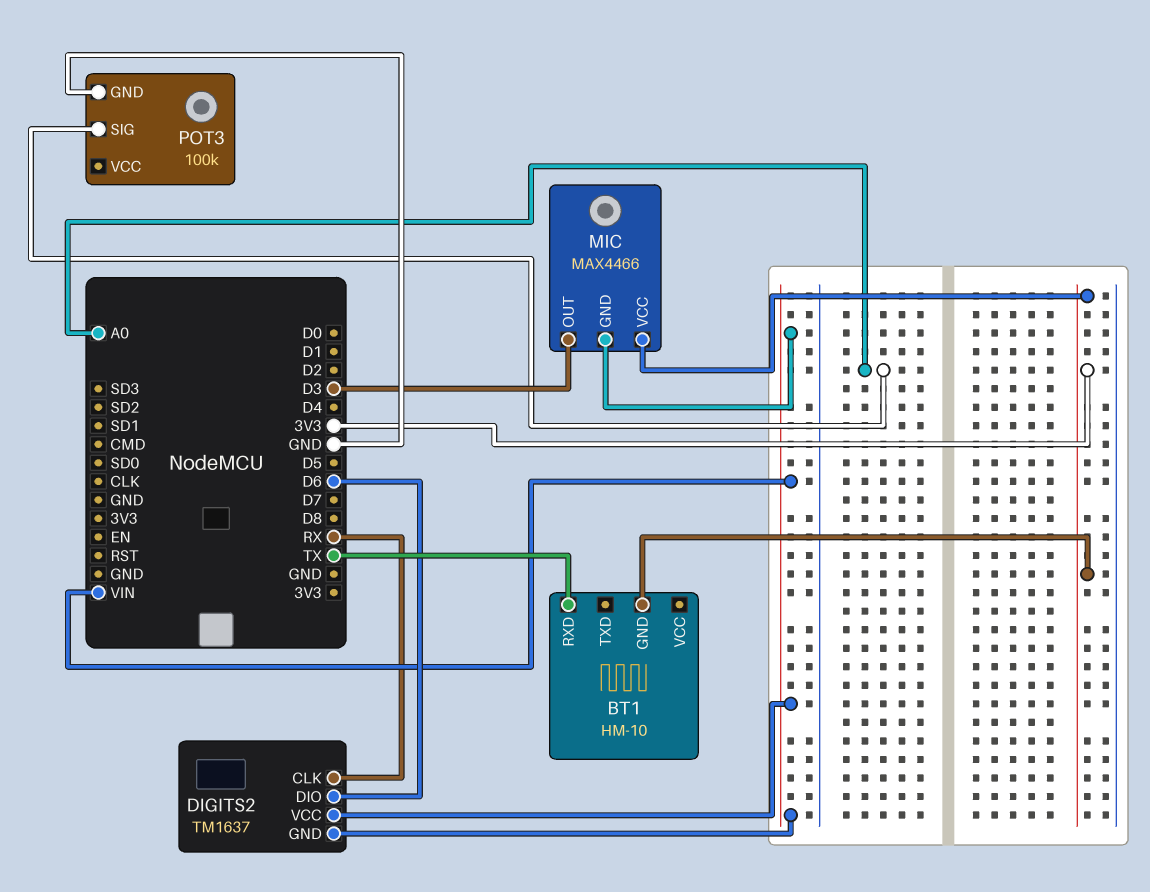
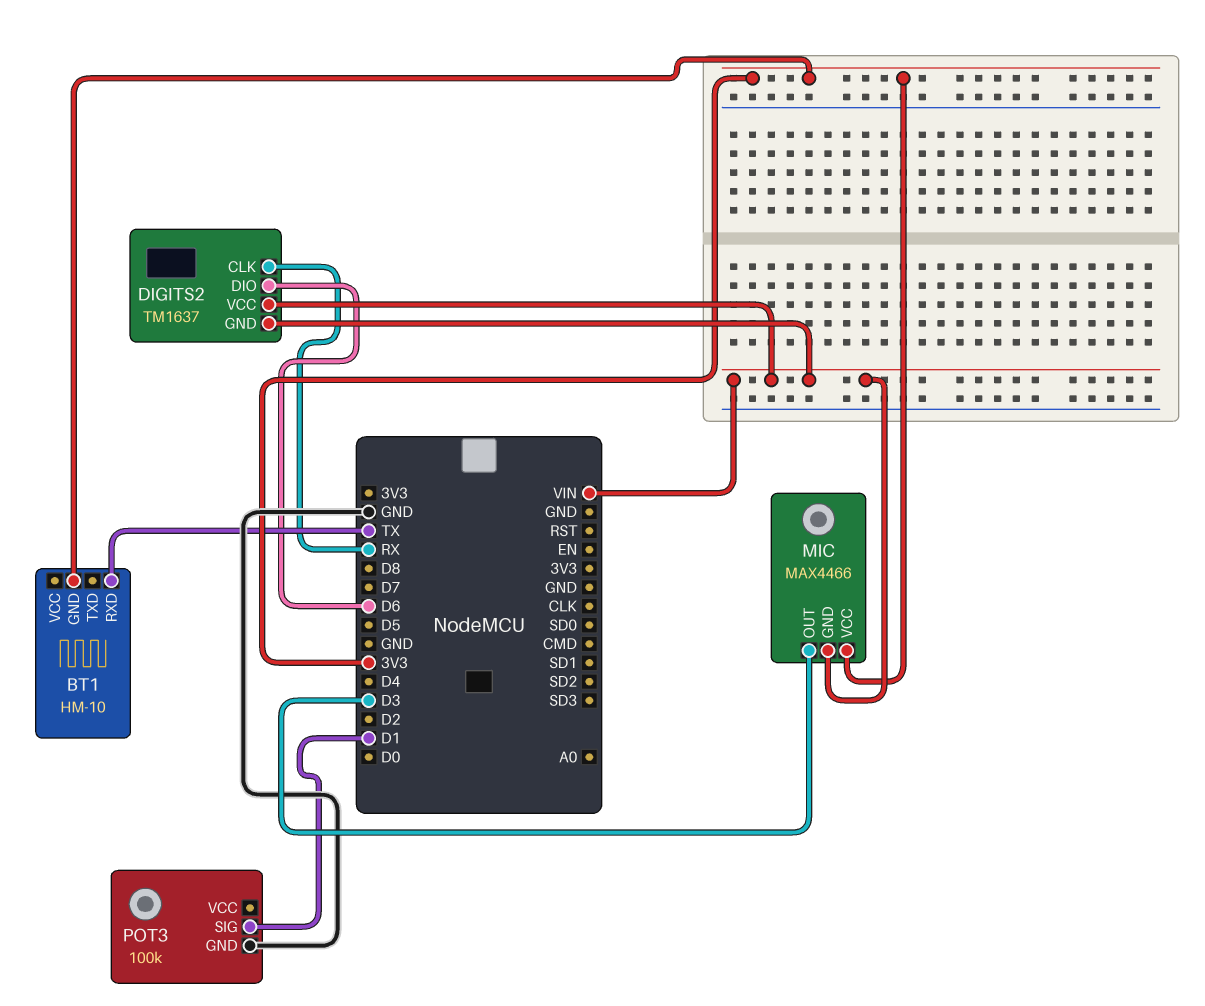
POT3 pin SIG: A0 -> D1

